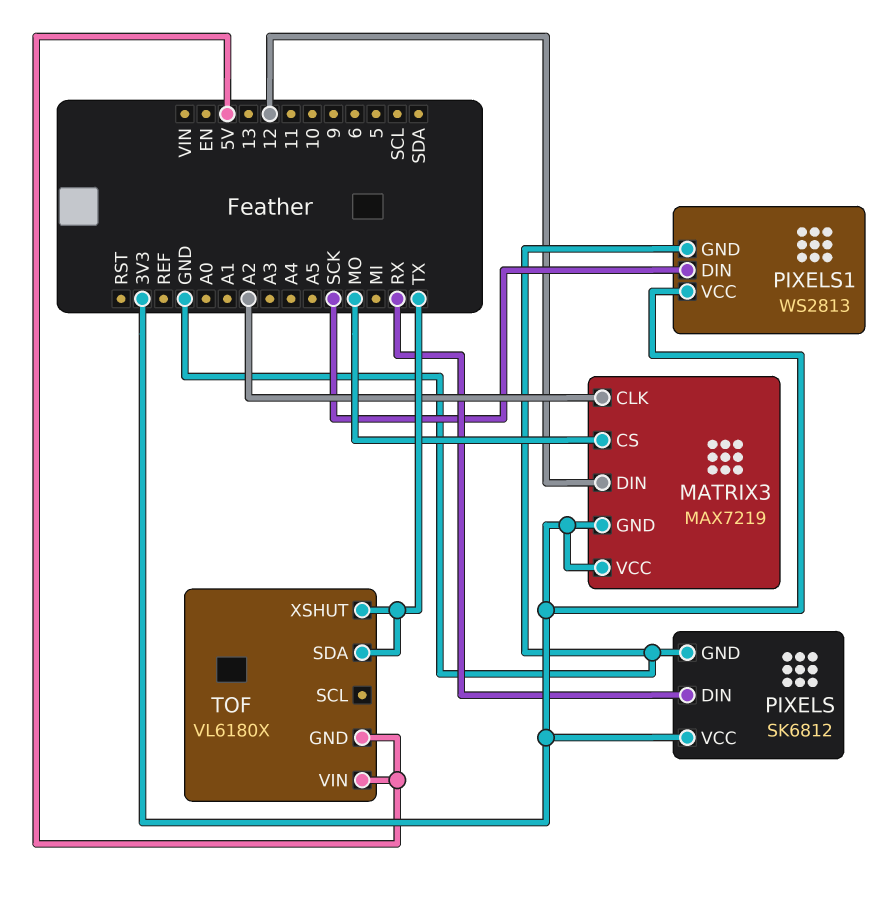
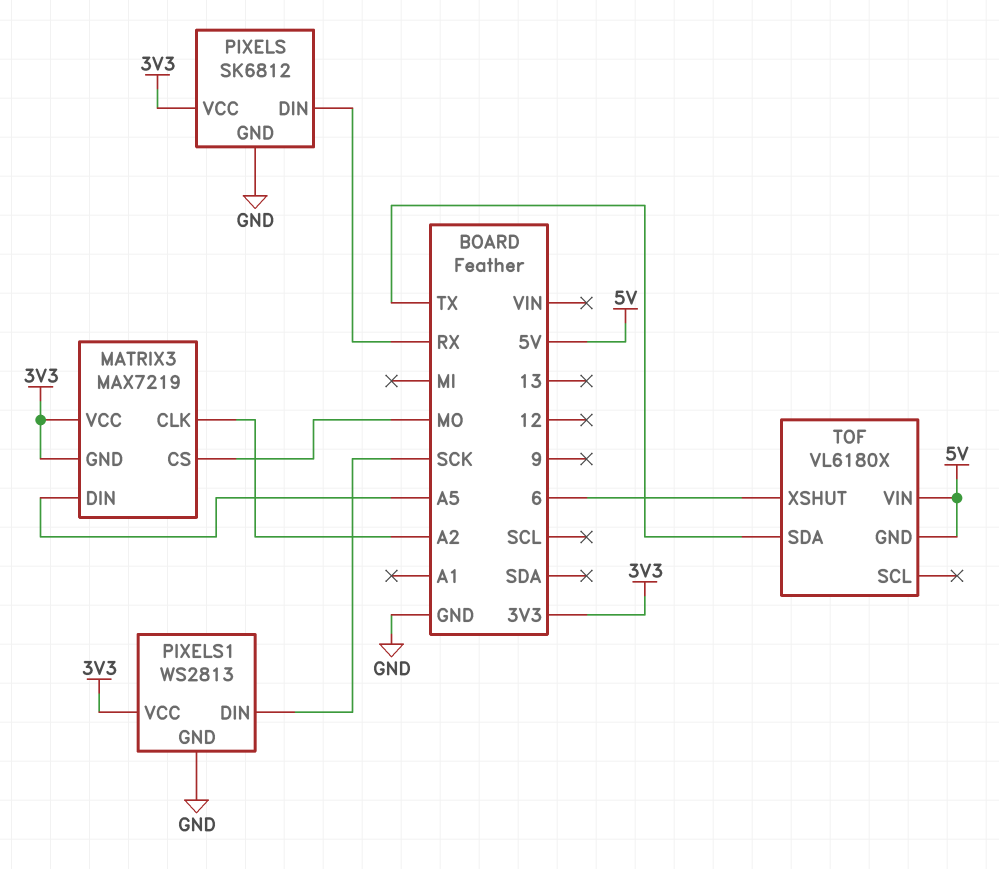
MATRIX3 pin DIN: 12 -> A5
TOF pin XSHUT: TX -> 6

